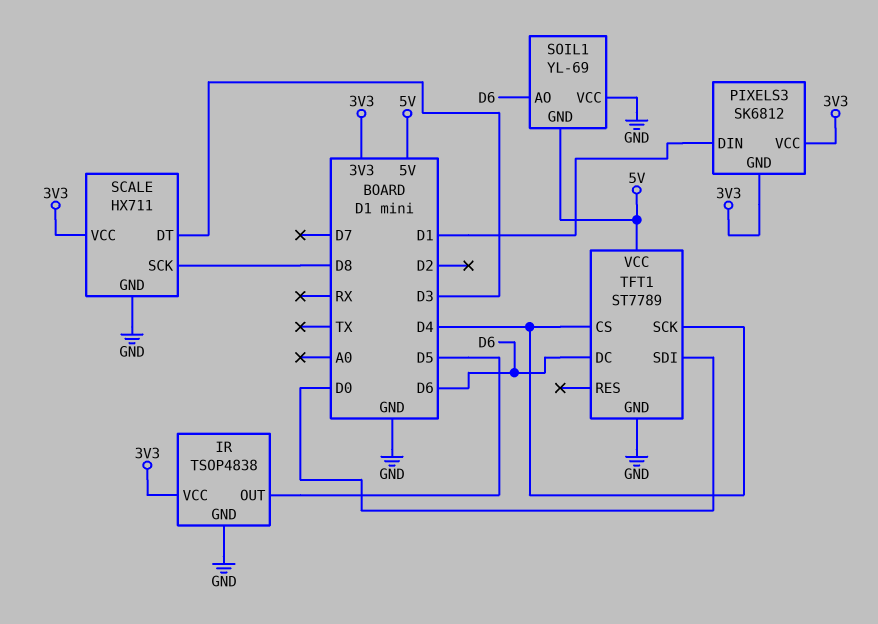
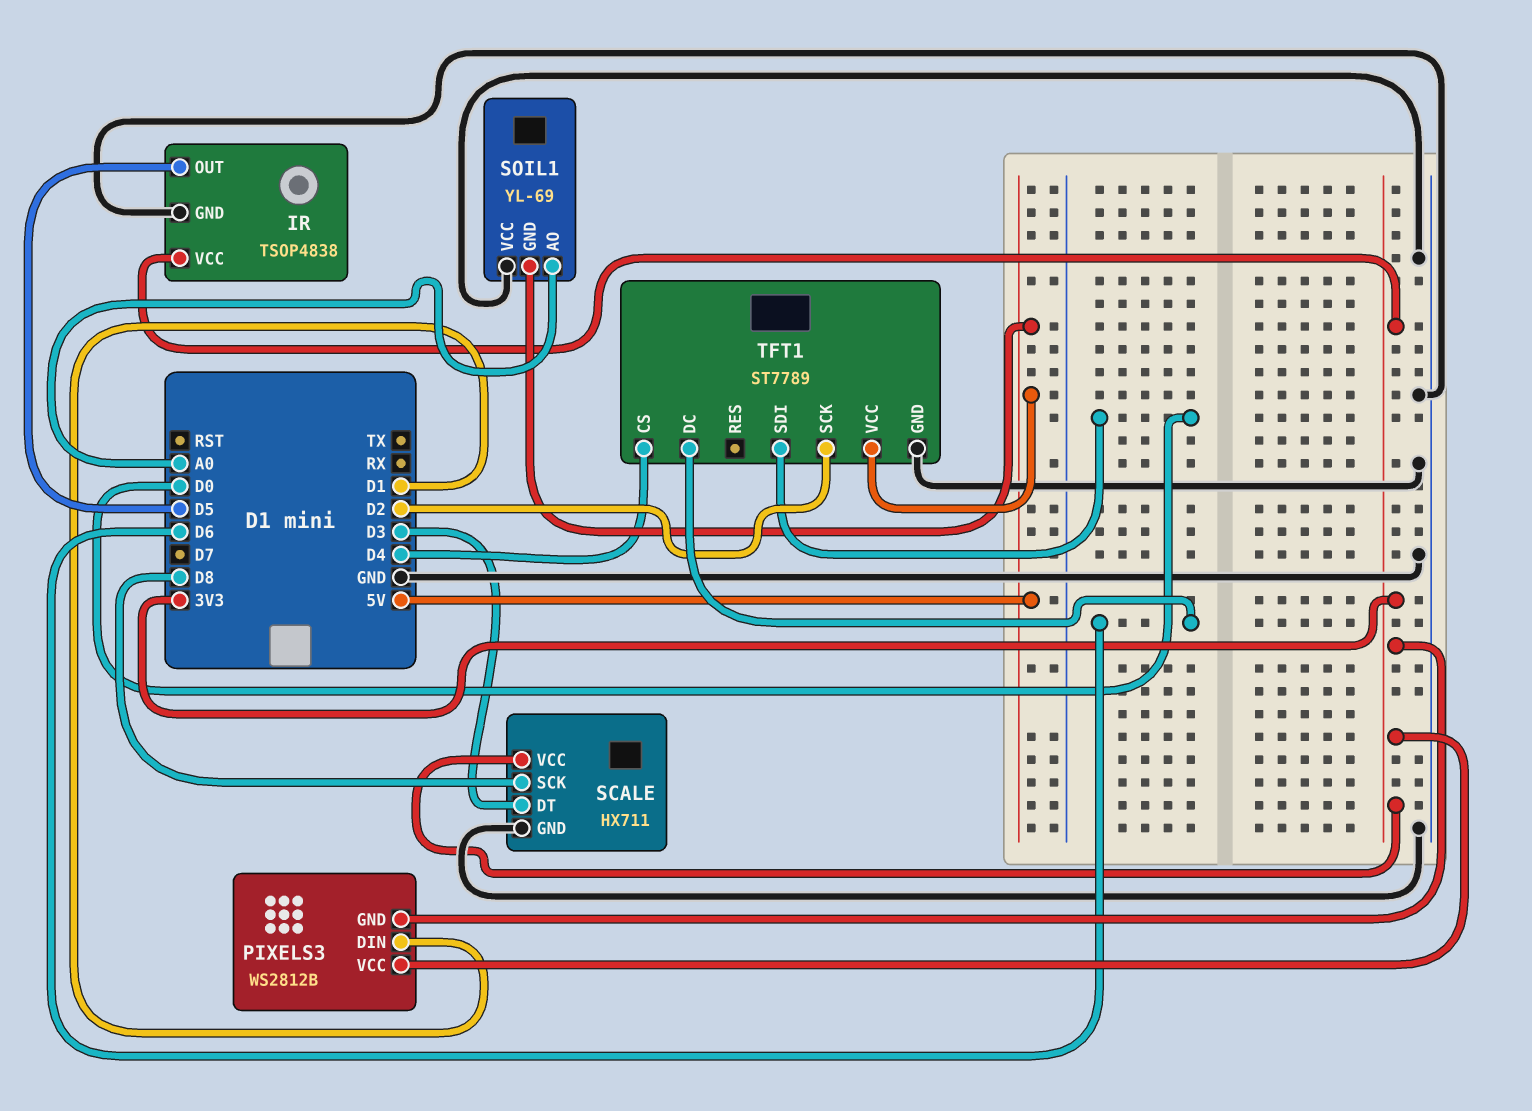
PIXELS3: SK6812 -> WS2812B
SOIL1 pin AO: D6 -> A0
TFT1 pin SCK: D4 -> D2

